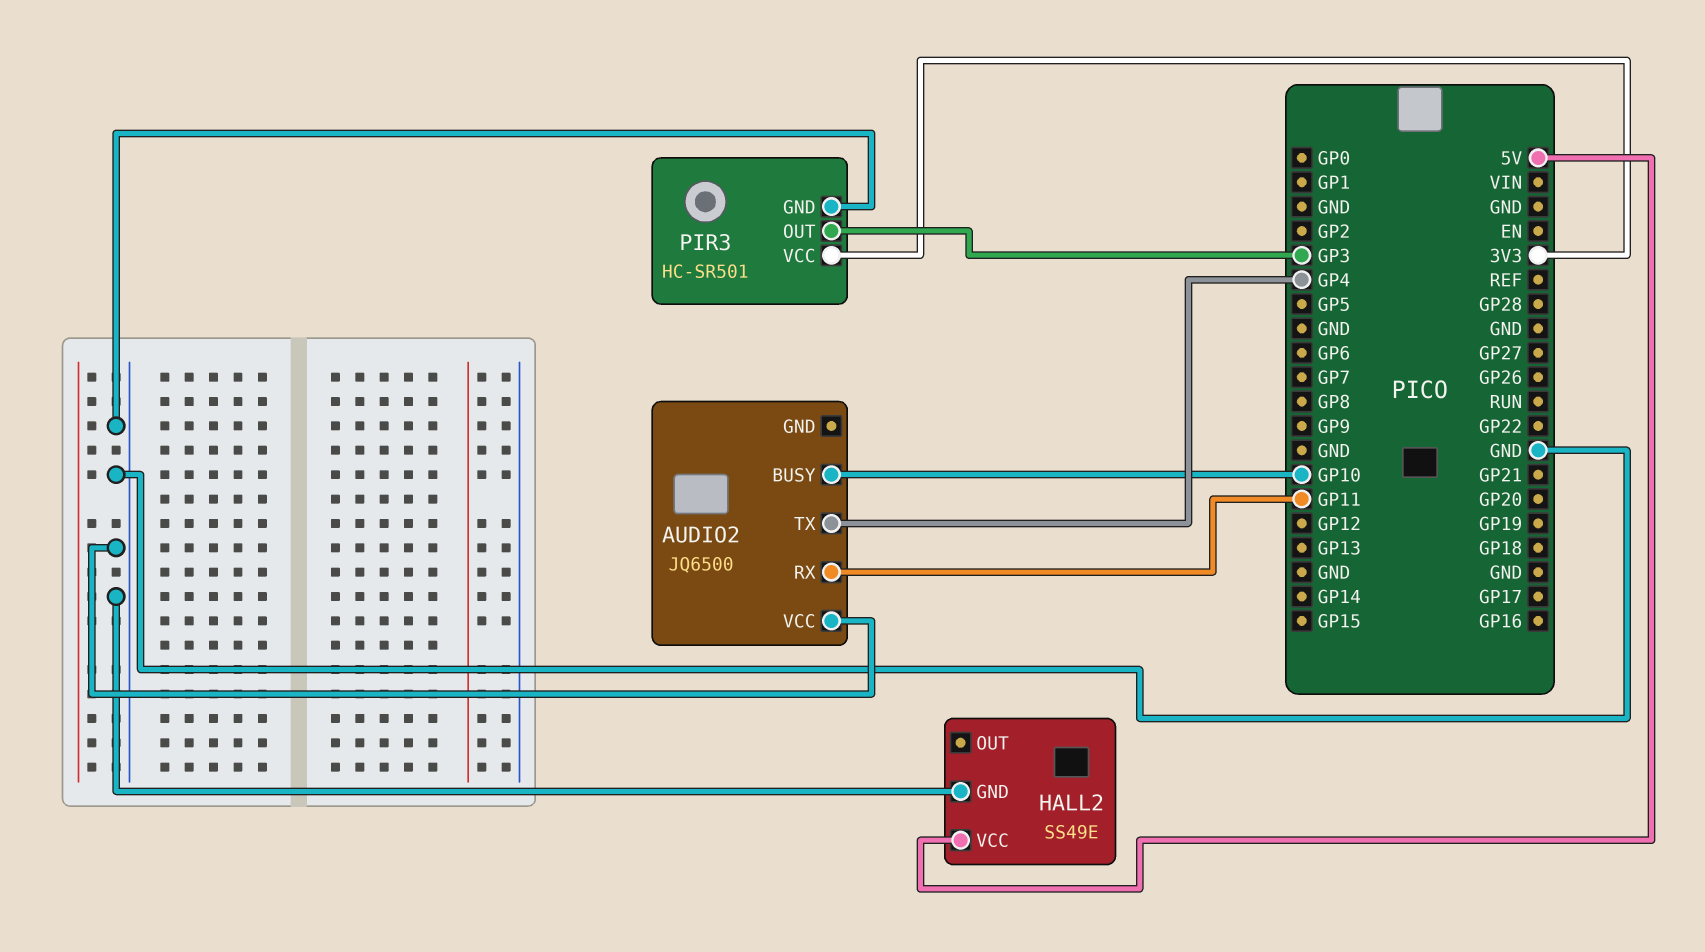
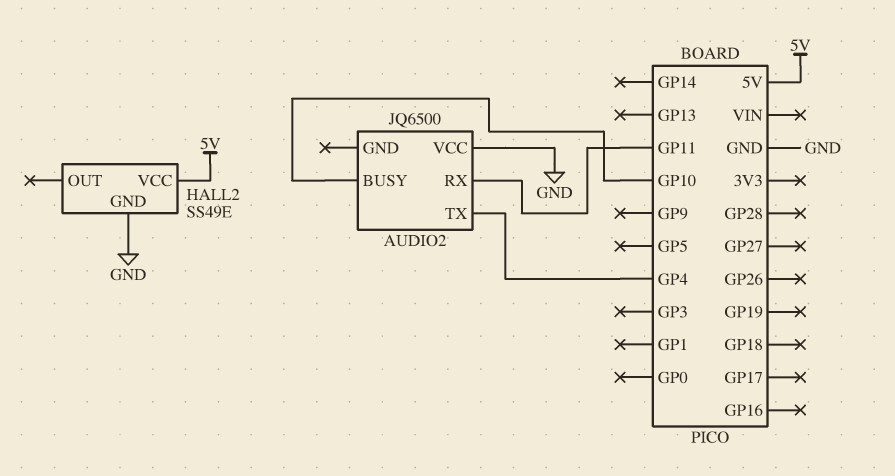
PIR3: HC-SR501 -> none
PIR3 pin GND: GND -> none
PIR3 pin OUT: GP3 -> none
PIR3 pin VCC: 3V3 -> none

